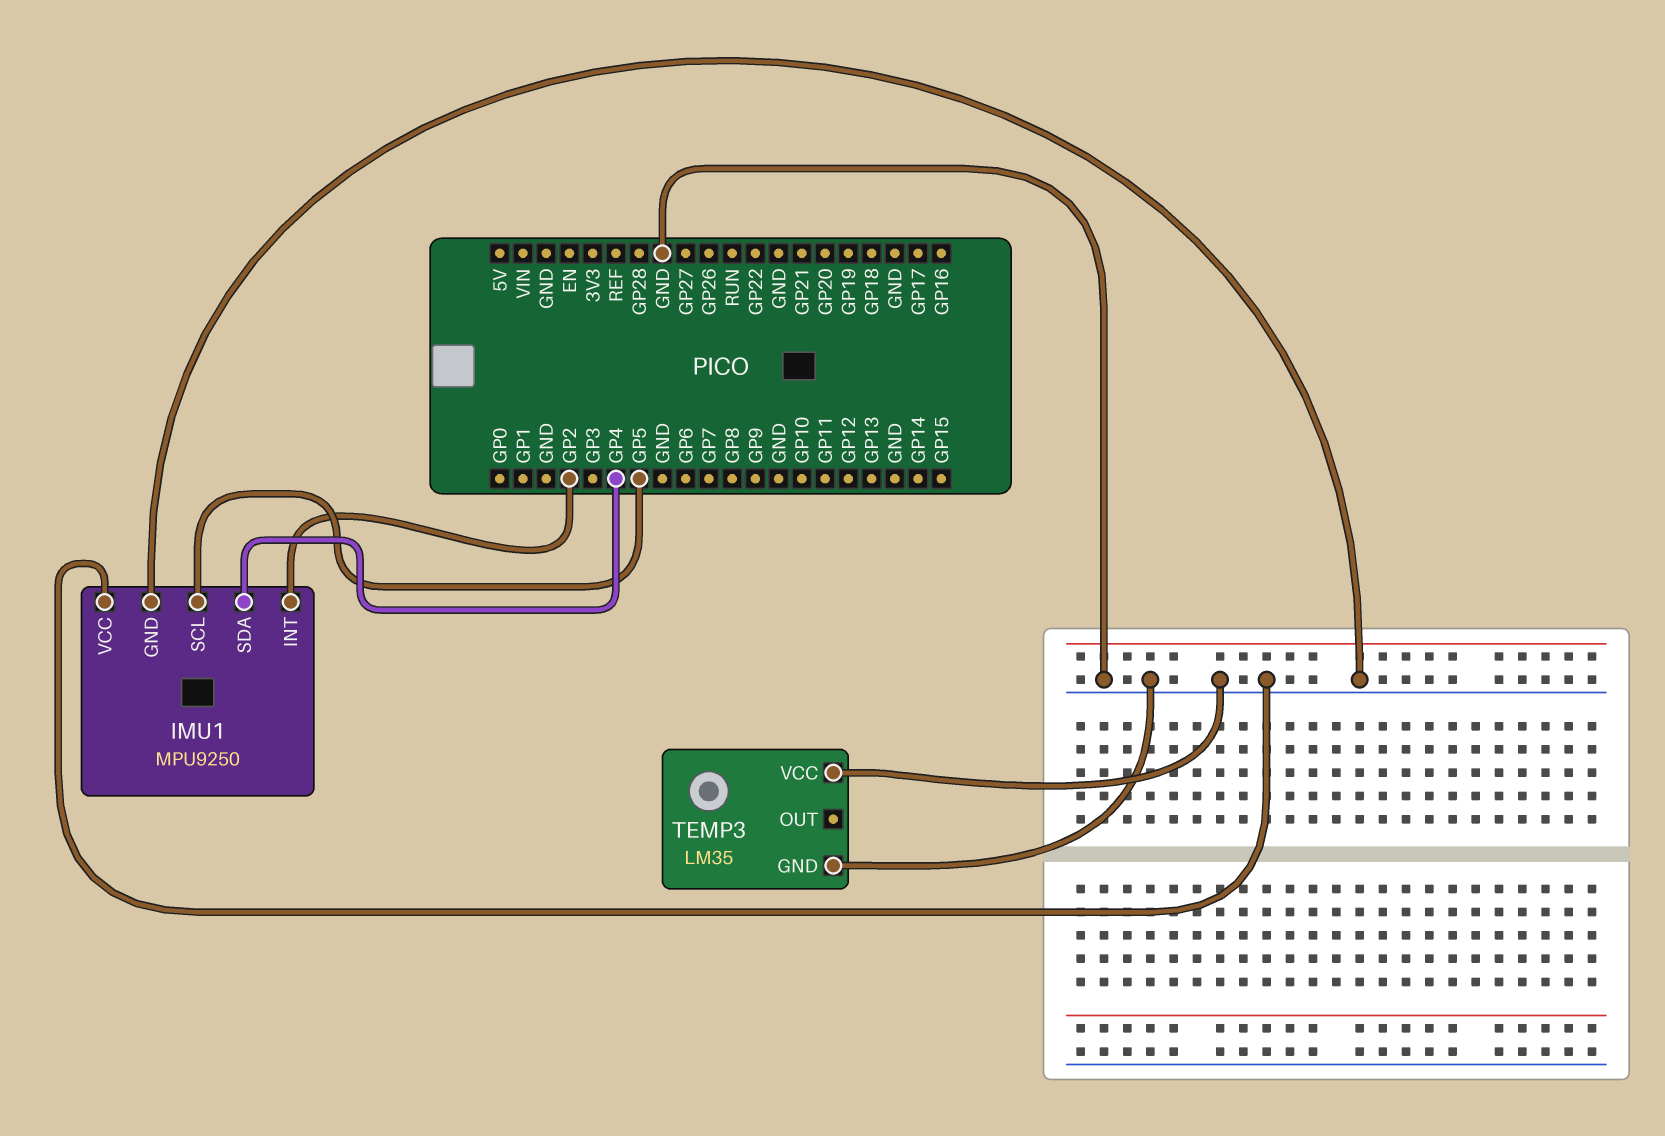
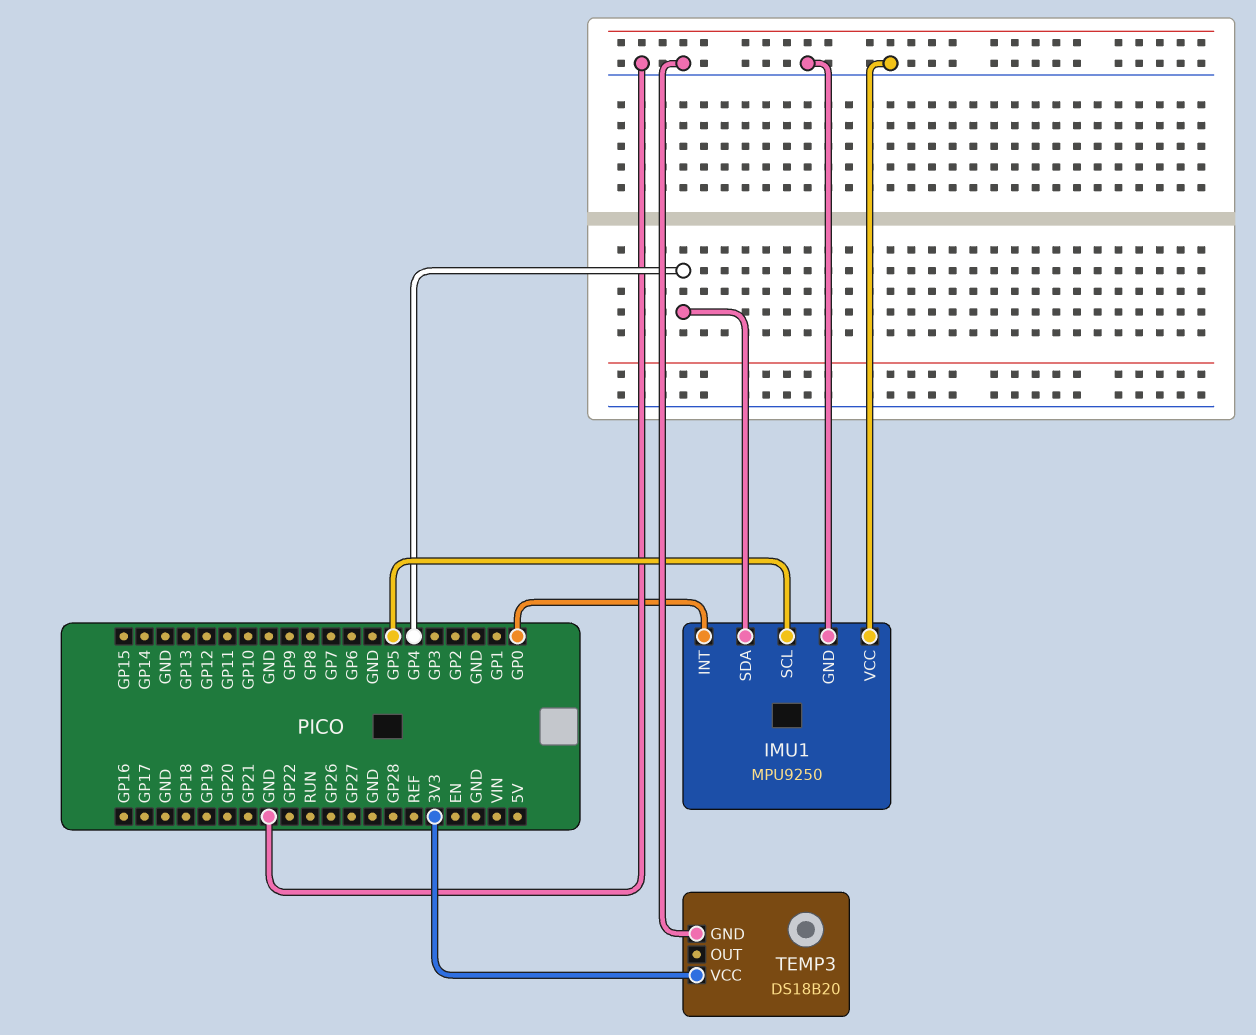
IMU1 pin INT: GP2 -> GP0
TEMP3: LM35 -> DS18B20
TEMP3 pin VCC: GND -> 3V3

